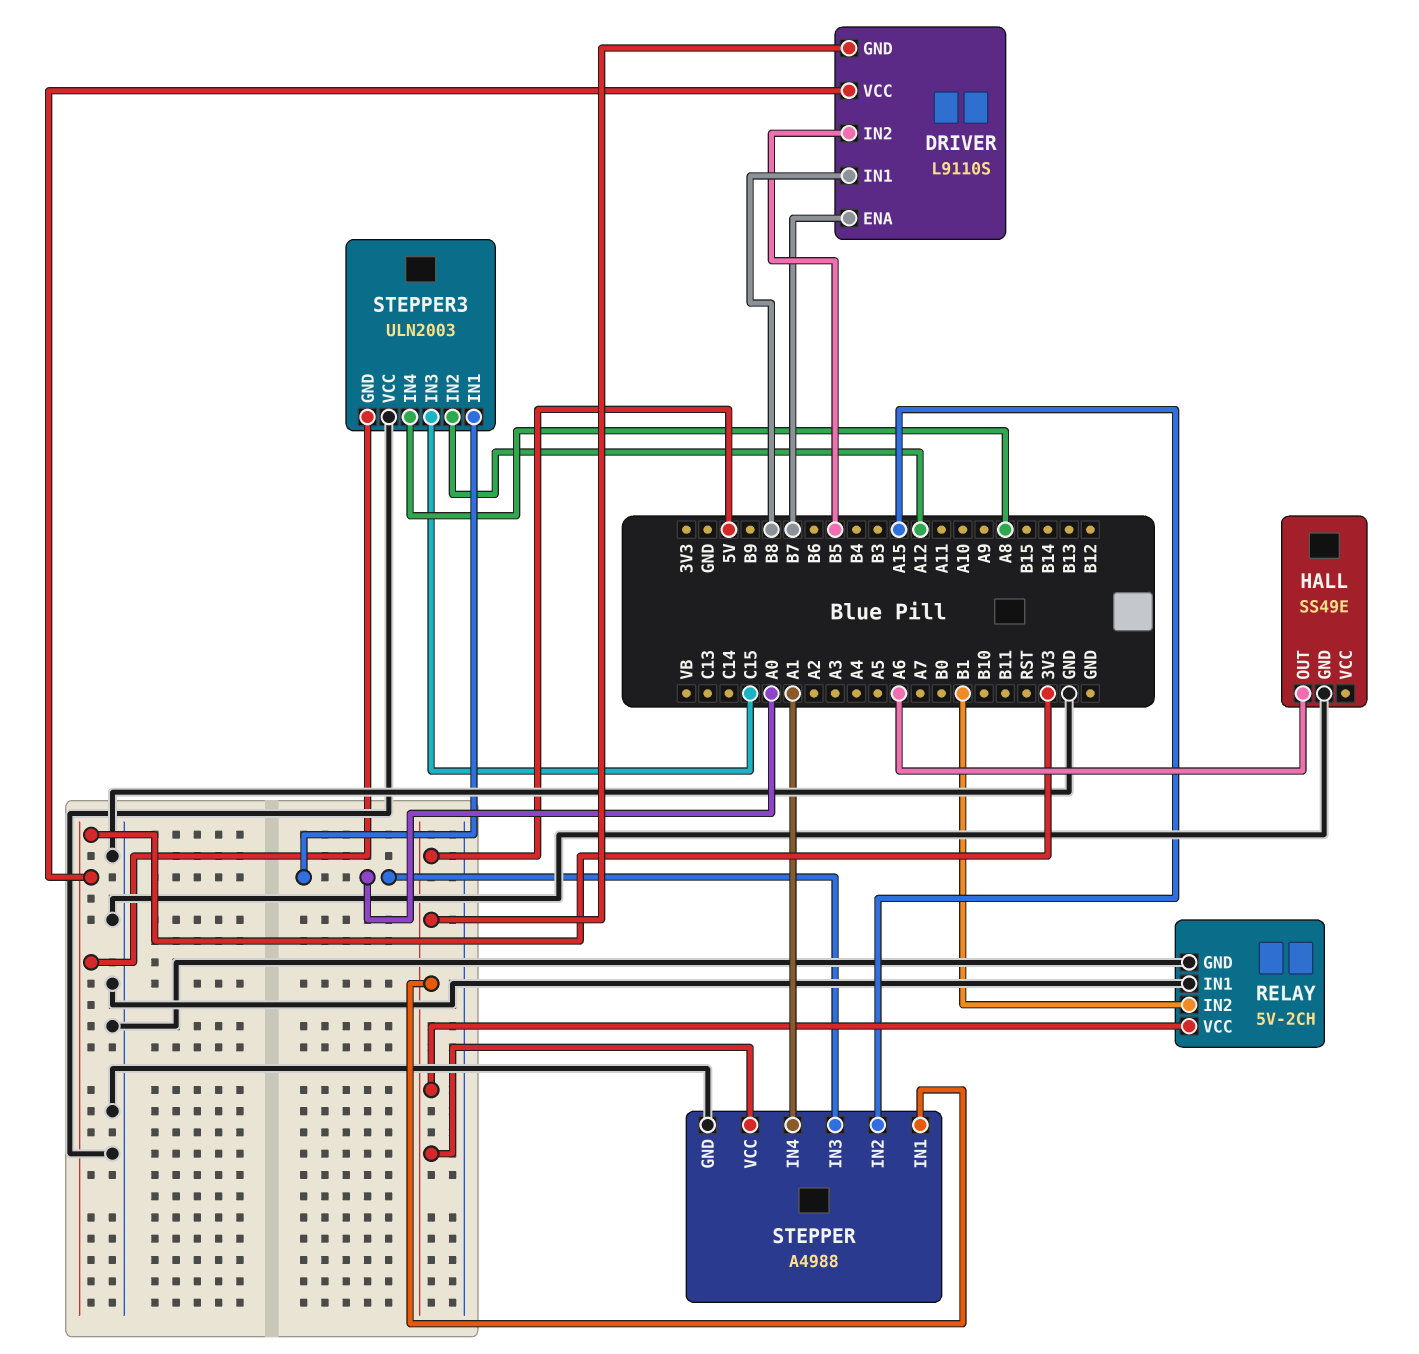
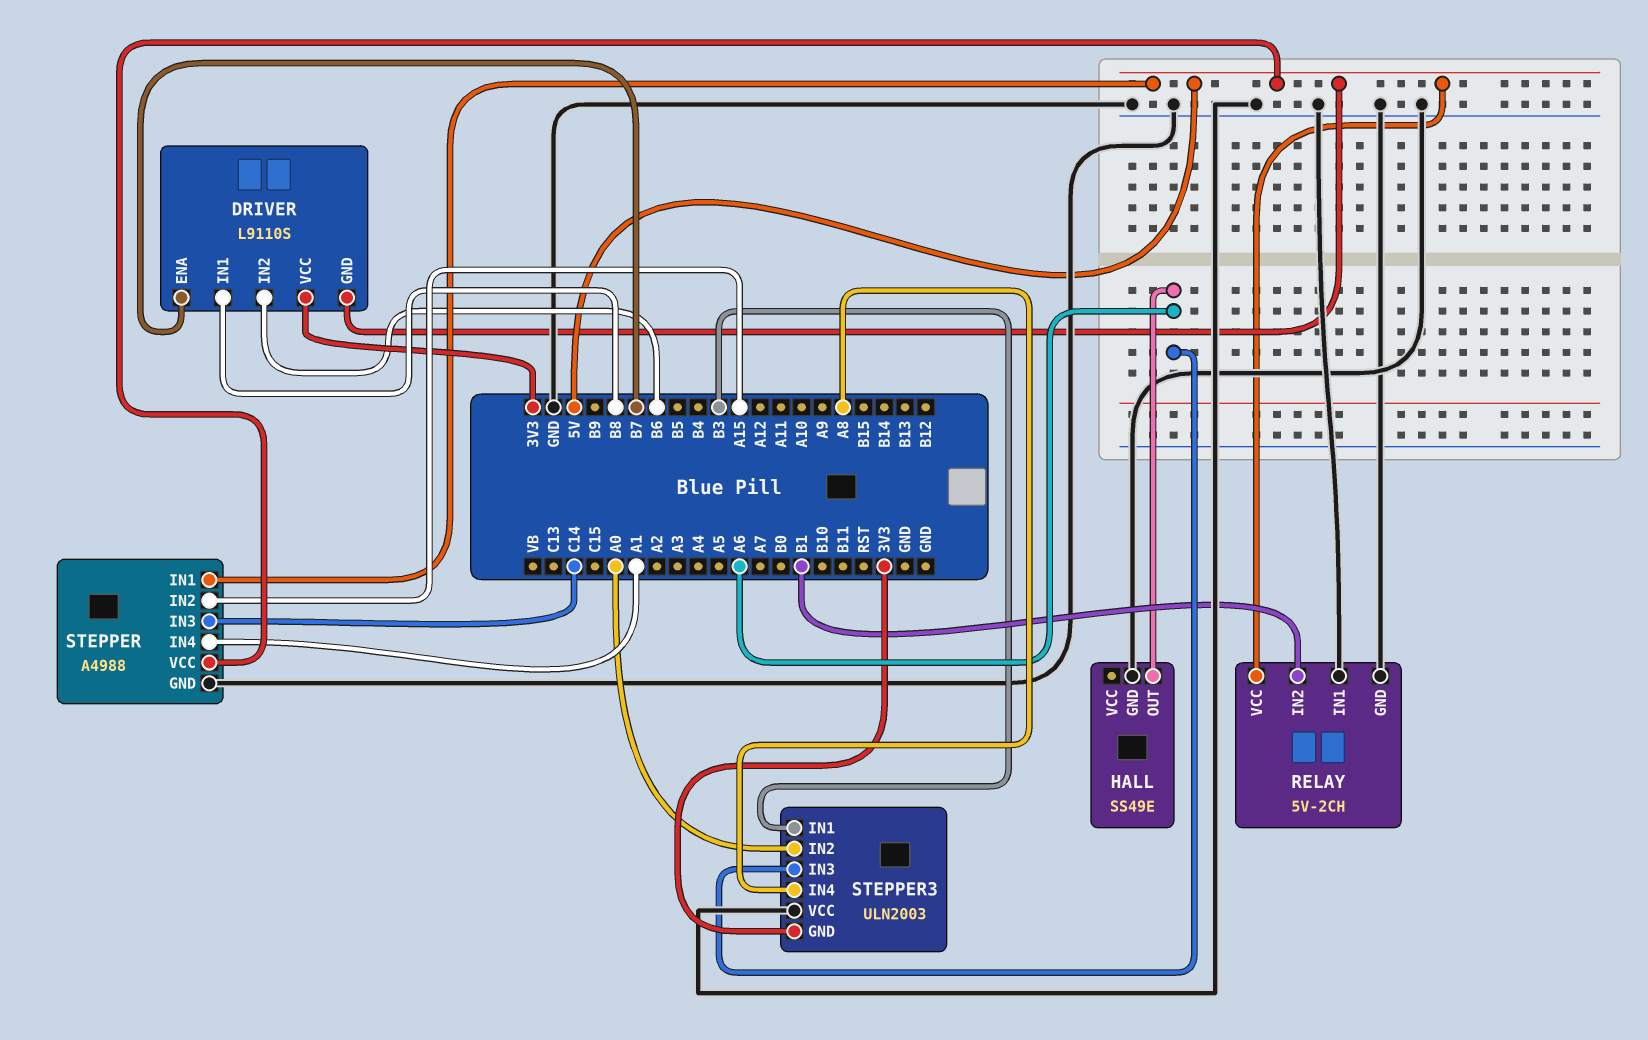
DRIVER pin IN2: B5 -> B6
STEPPER pin IN3: A0 -> C14
STEPPER3 pin IN1: A0 -> B3
STEPPER3 pin IN2: A12 -> A0
STEPPER3 pin IN3: C15 -> A6

